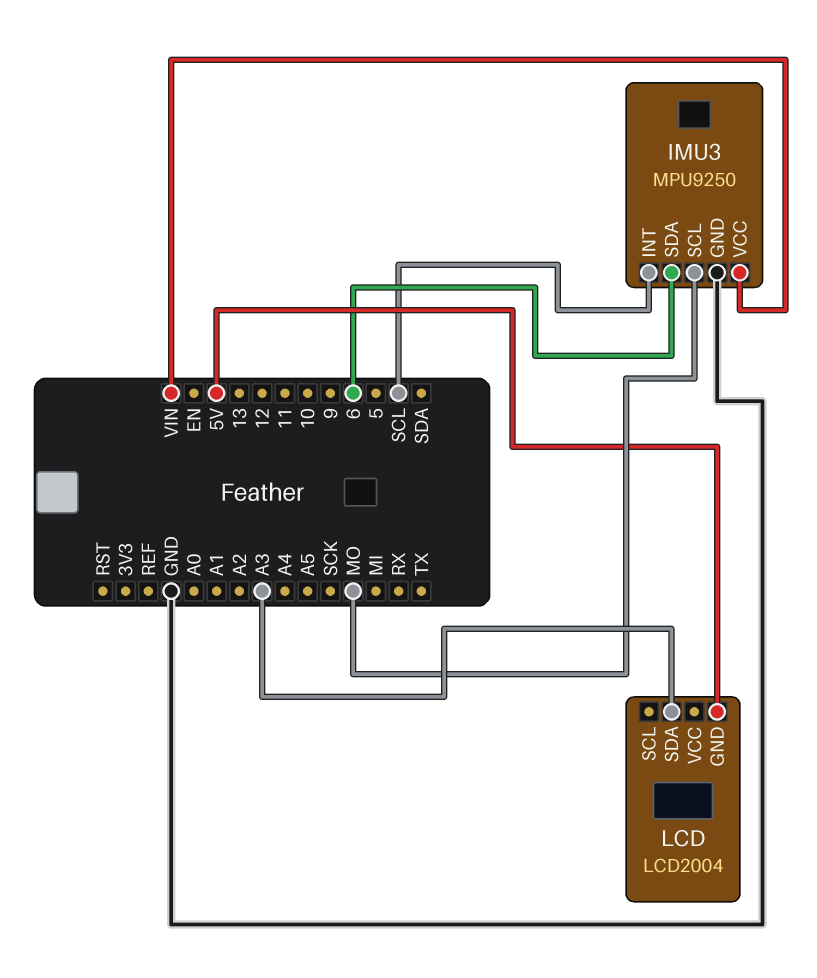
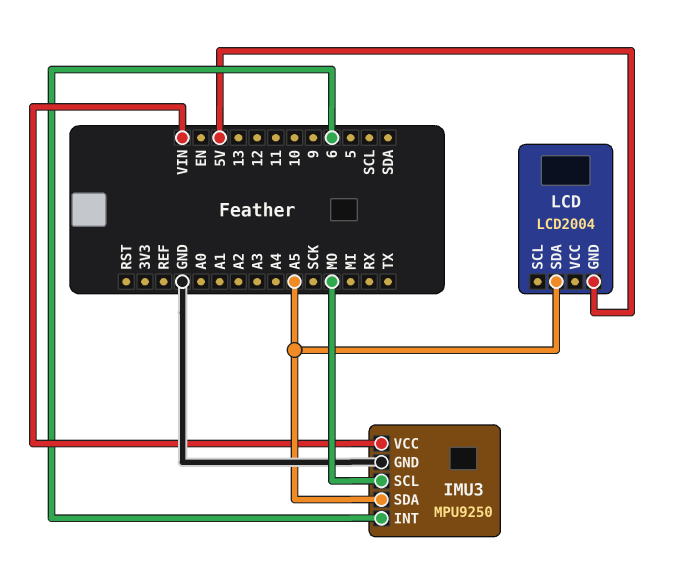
IMU3 pin INT: SCL -> 6
IMU3 pin SDA: 6 -> A5
LCD pin SDA: A3 -> A5

